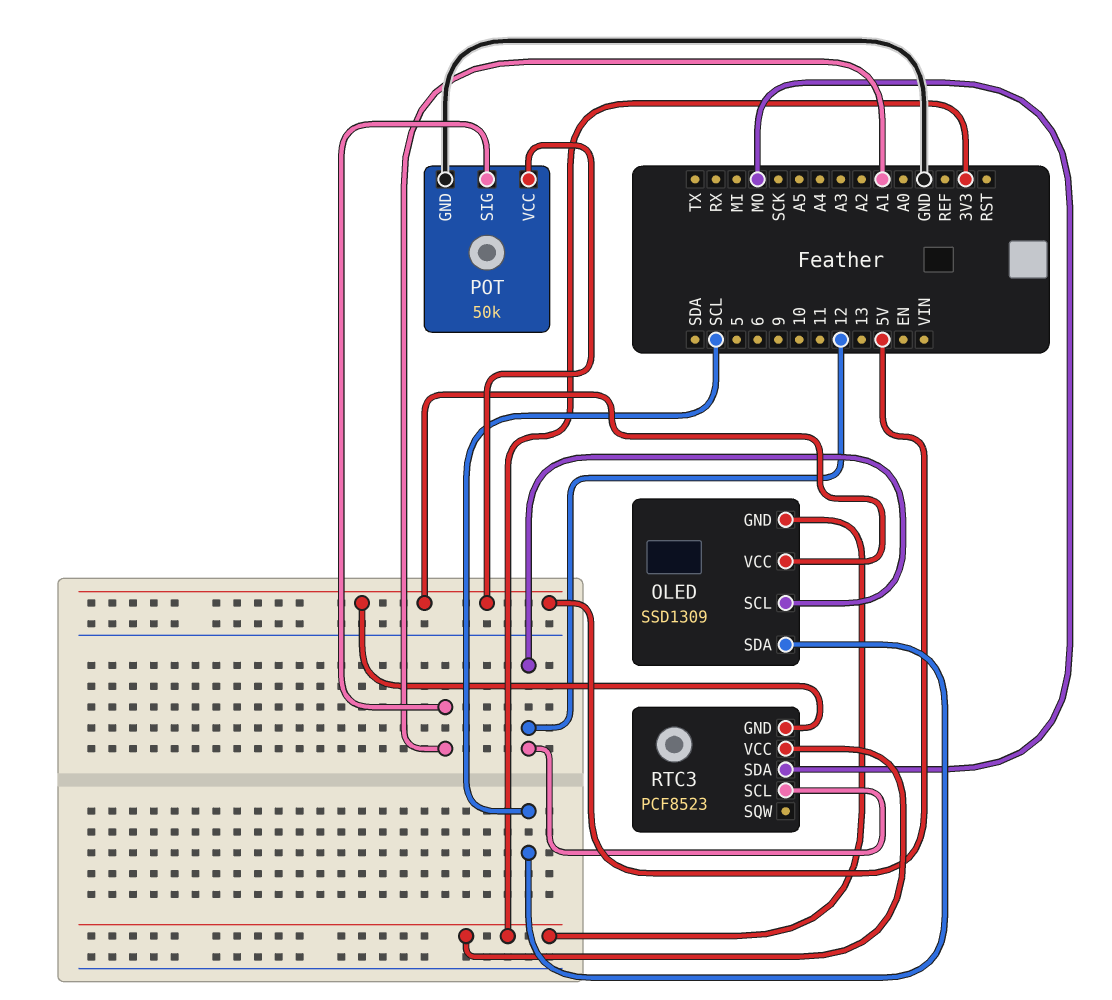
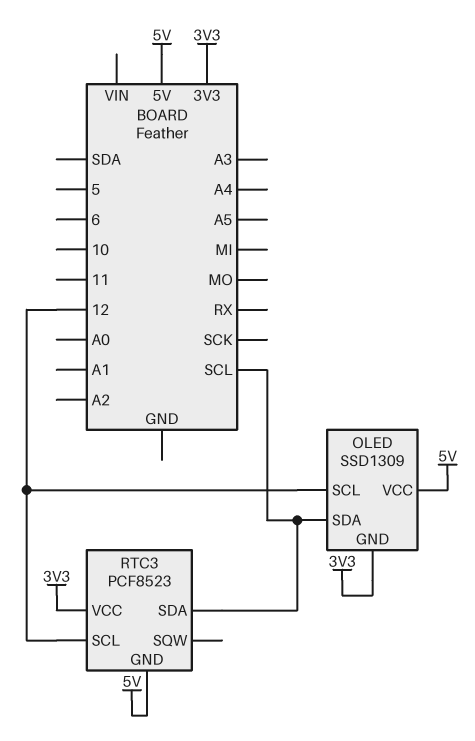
POT: 50k -> none
POT pin GND: GND -> none
POT pin SIG: A1 -> none
POT pin VCC: 5V -> none
RTC3 pin SDA: MO -> SCL

